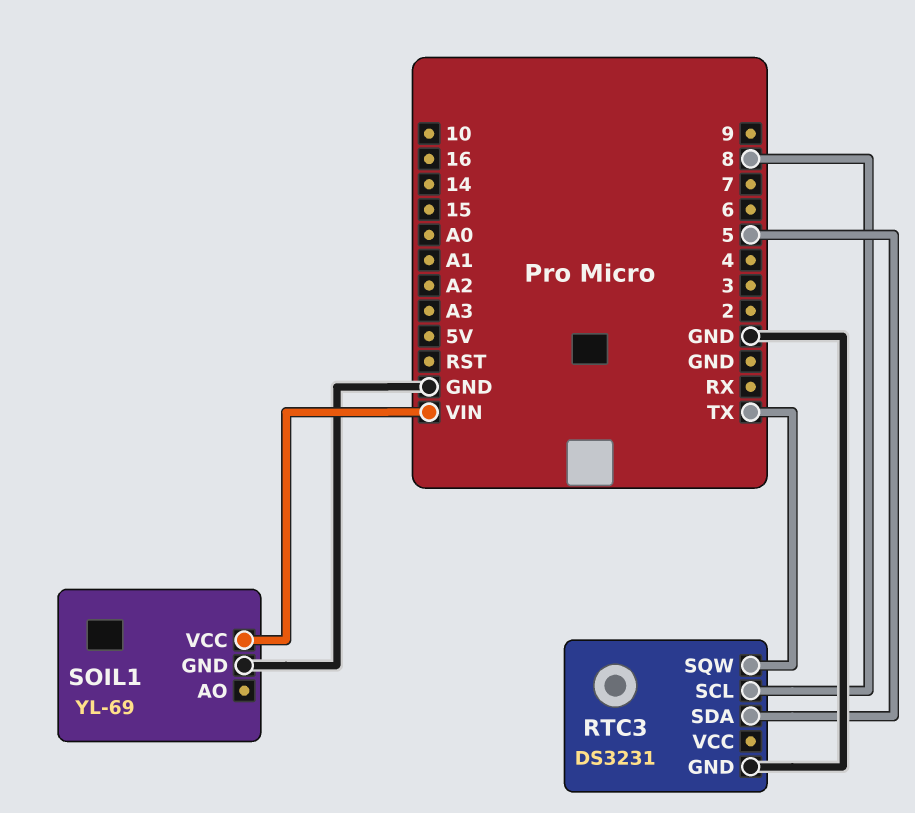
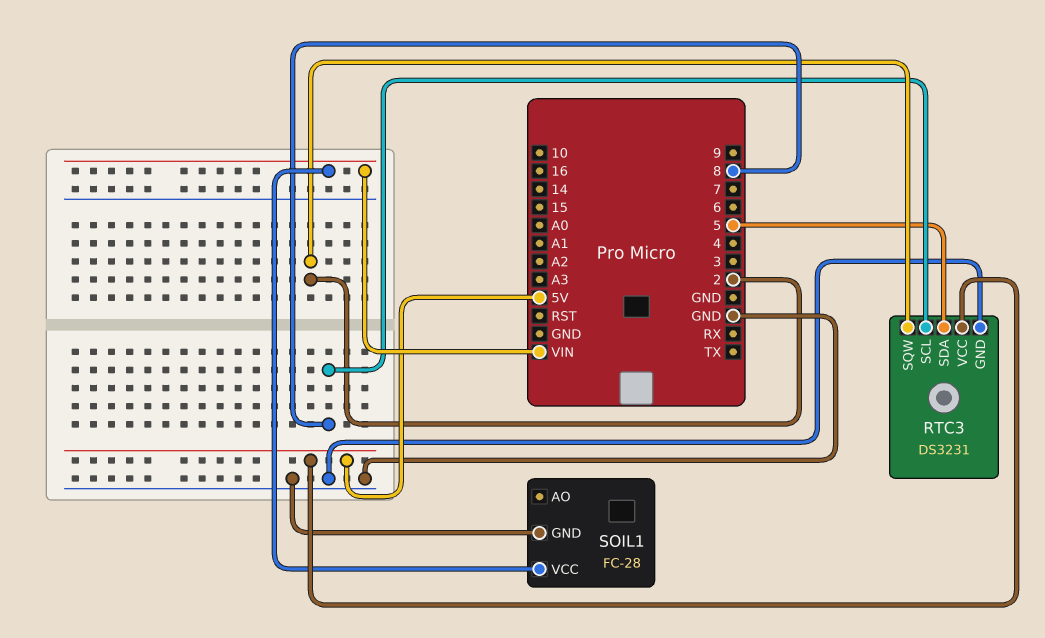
RTC3 pin SQW: TX -> 2
RTC3 pin VCC: none -> 5V
SOIL1: YL-69 -> FC-28

